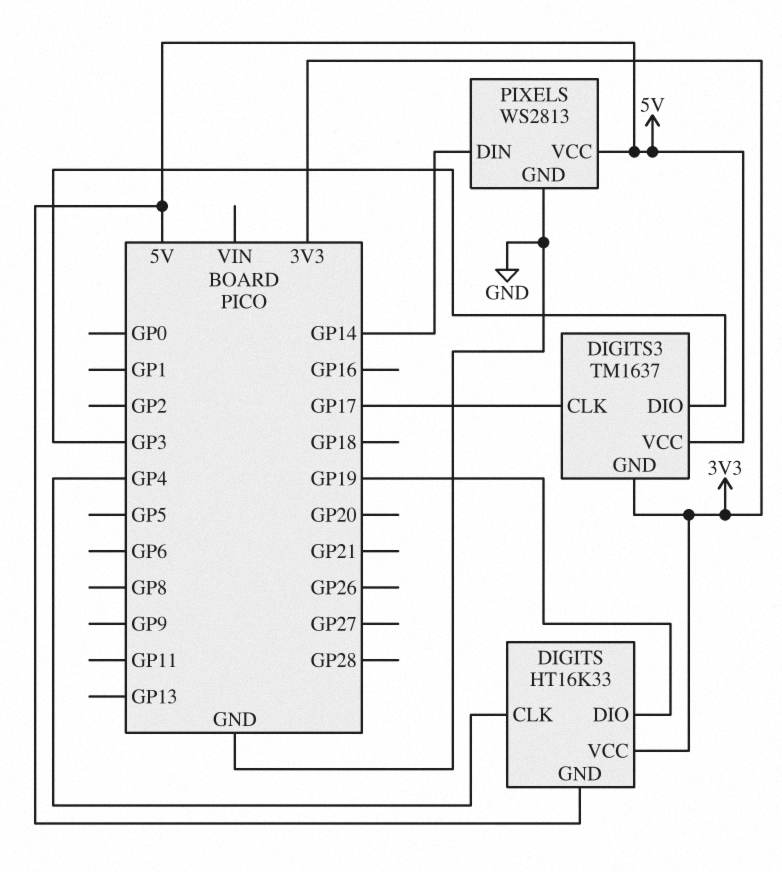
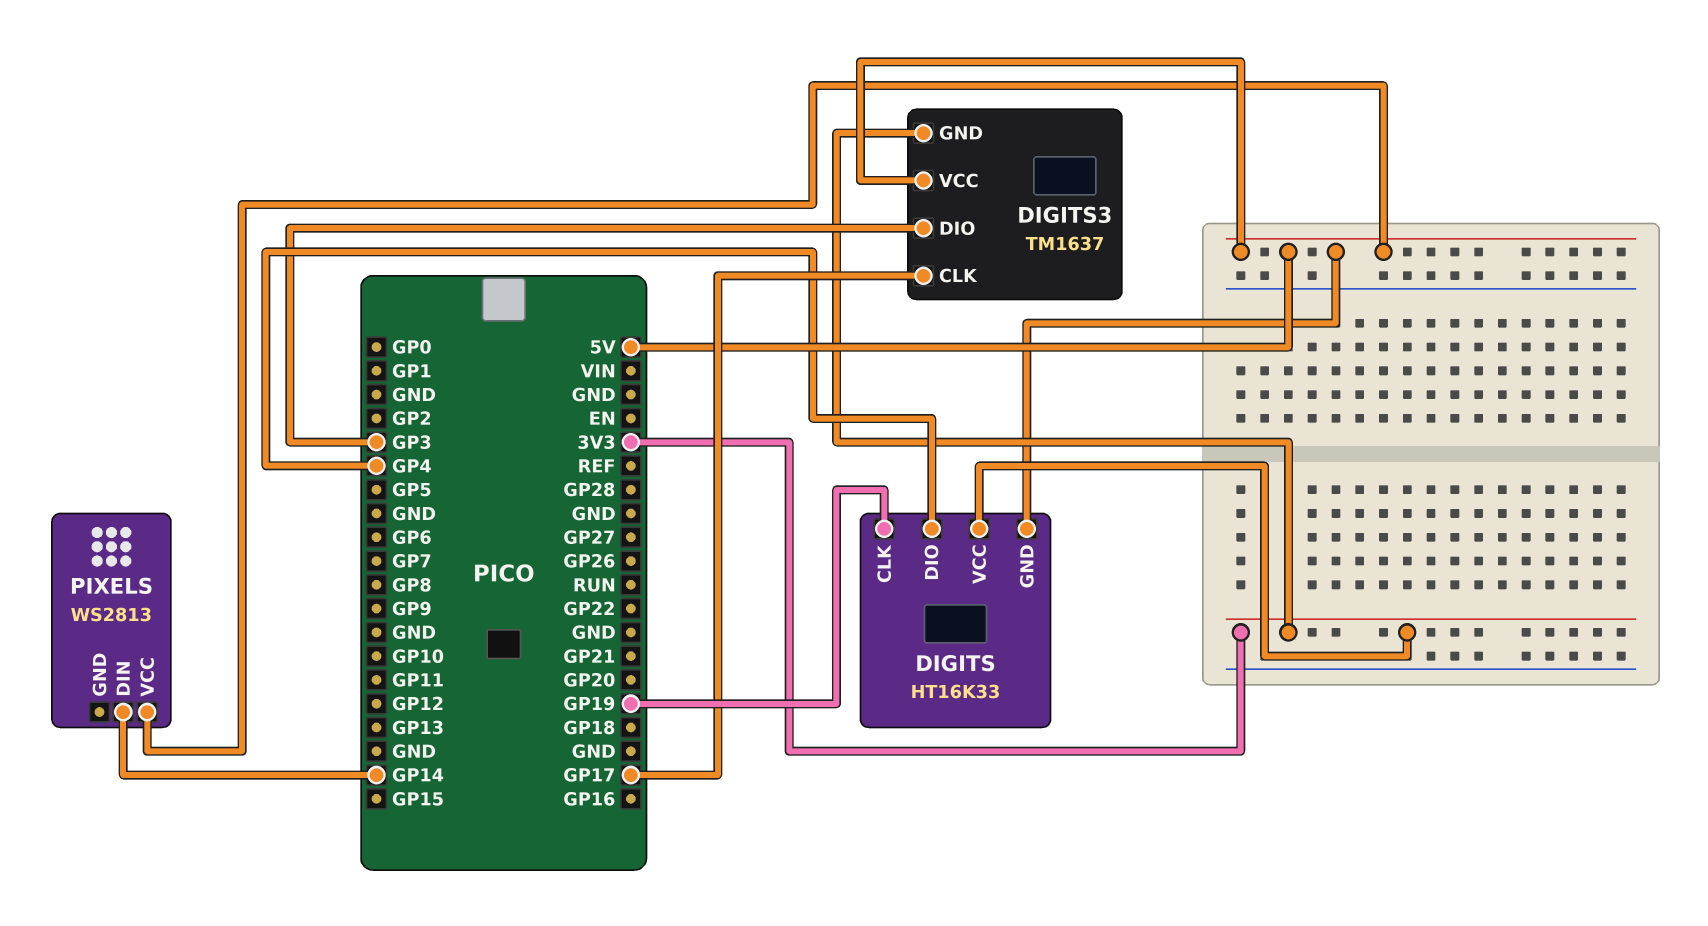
DIGITS pin CLK: GP4 -> GP19
DIGITS pin DIO: GP19 -> GP4
PIXELS pin GND: GND -> none

